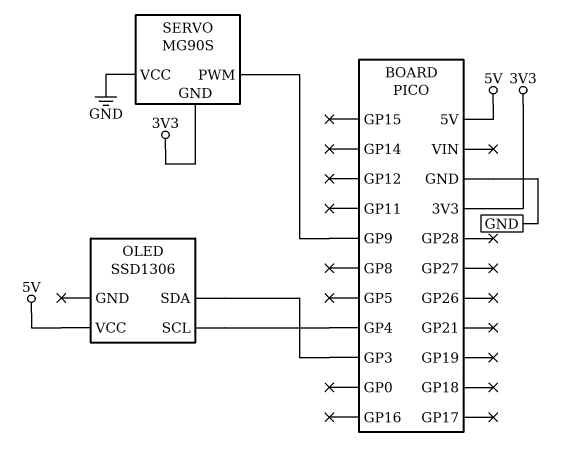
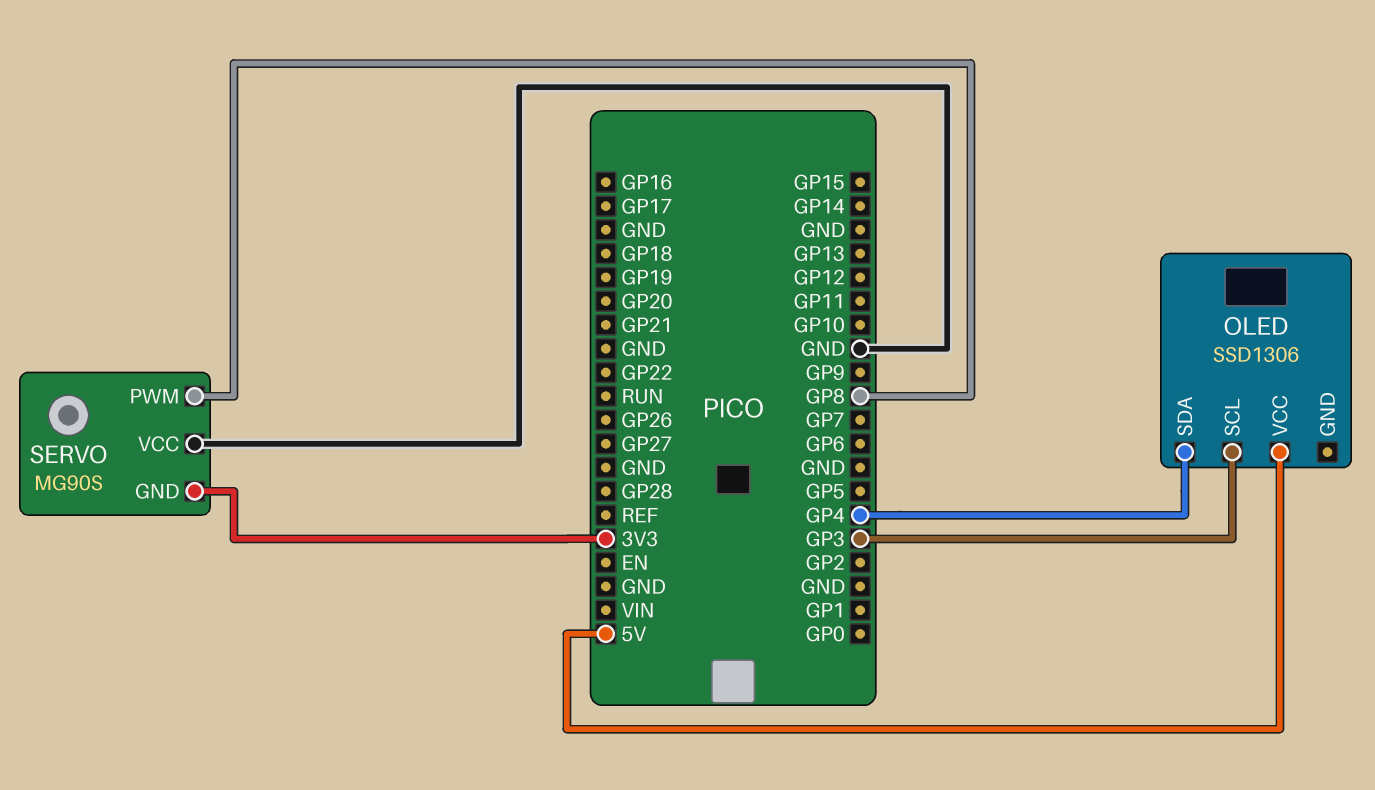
OLED pin SCL: GP4 -> GP3
OLED pin SDA: GP3 -> GP4
SERVO pin PWM: GP9 -> GP8

